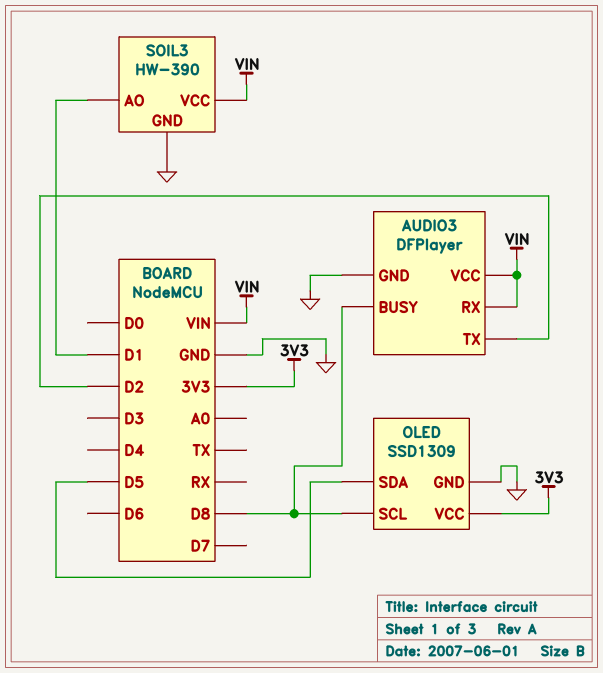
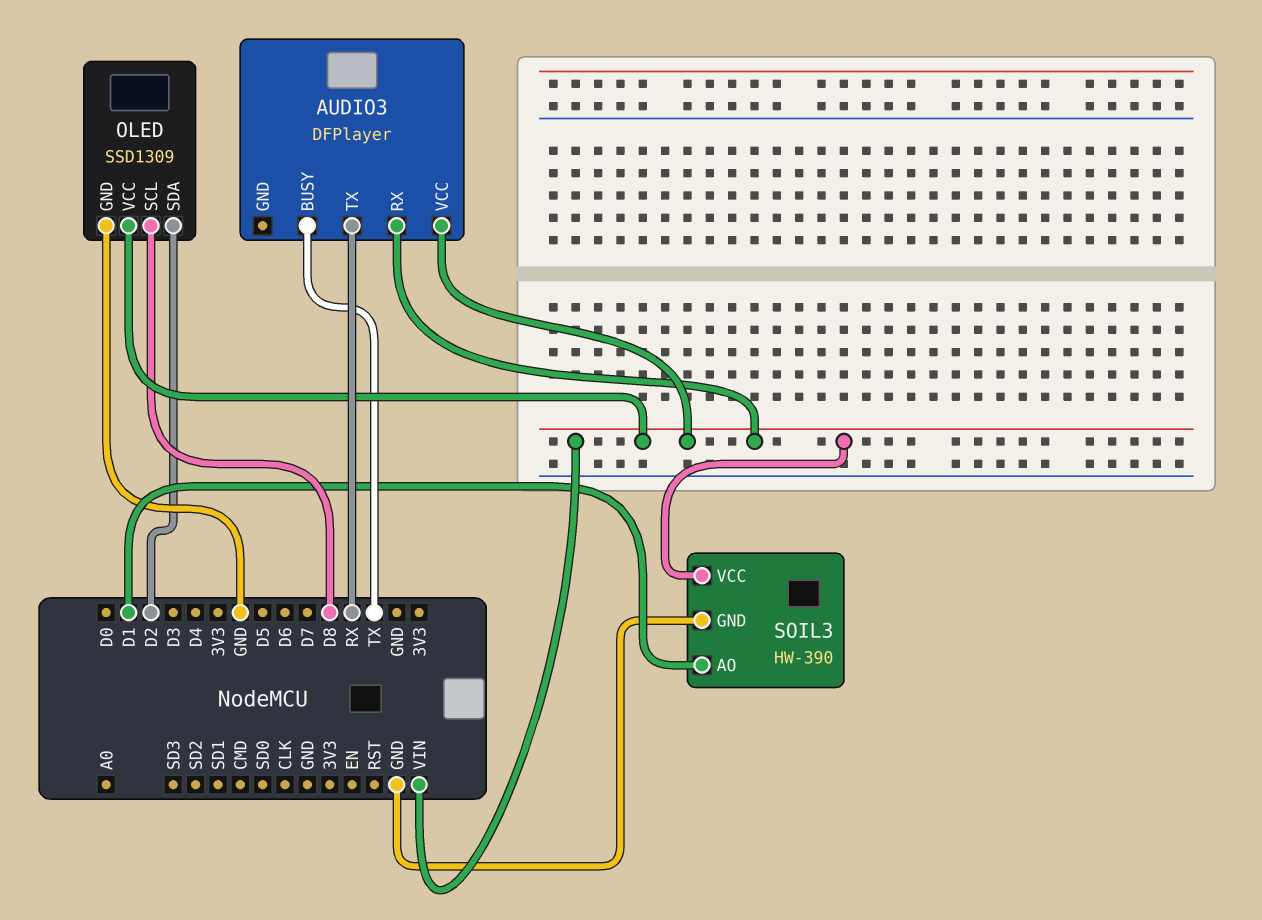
AUDIO3 pin BUSY: D8 -> TX
AUDIO3 pin GND: GND -> none
AUDIO3 pin TX: D2 -> RX
OLED pin SDA: D5 -> D2
OLED pin VCC: 3V3 -> VIN

